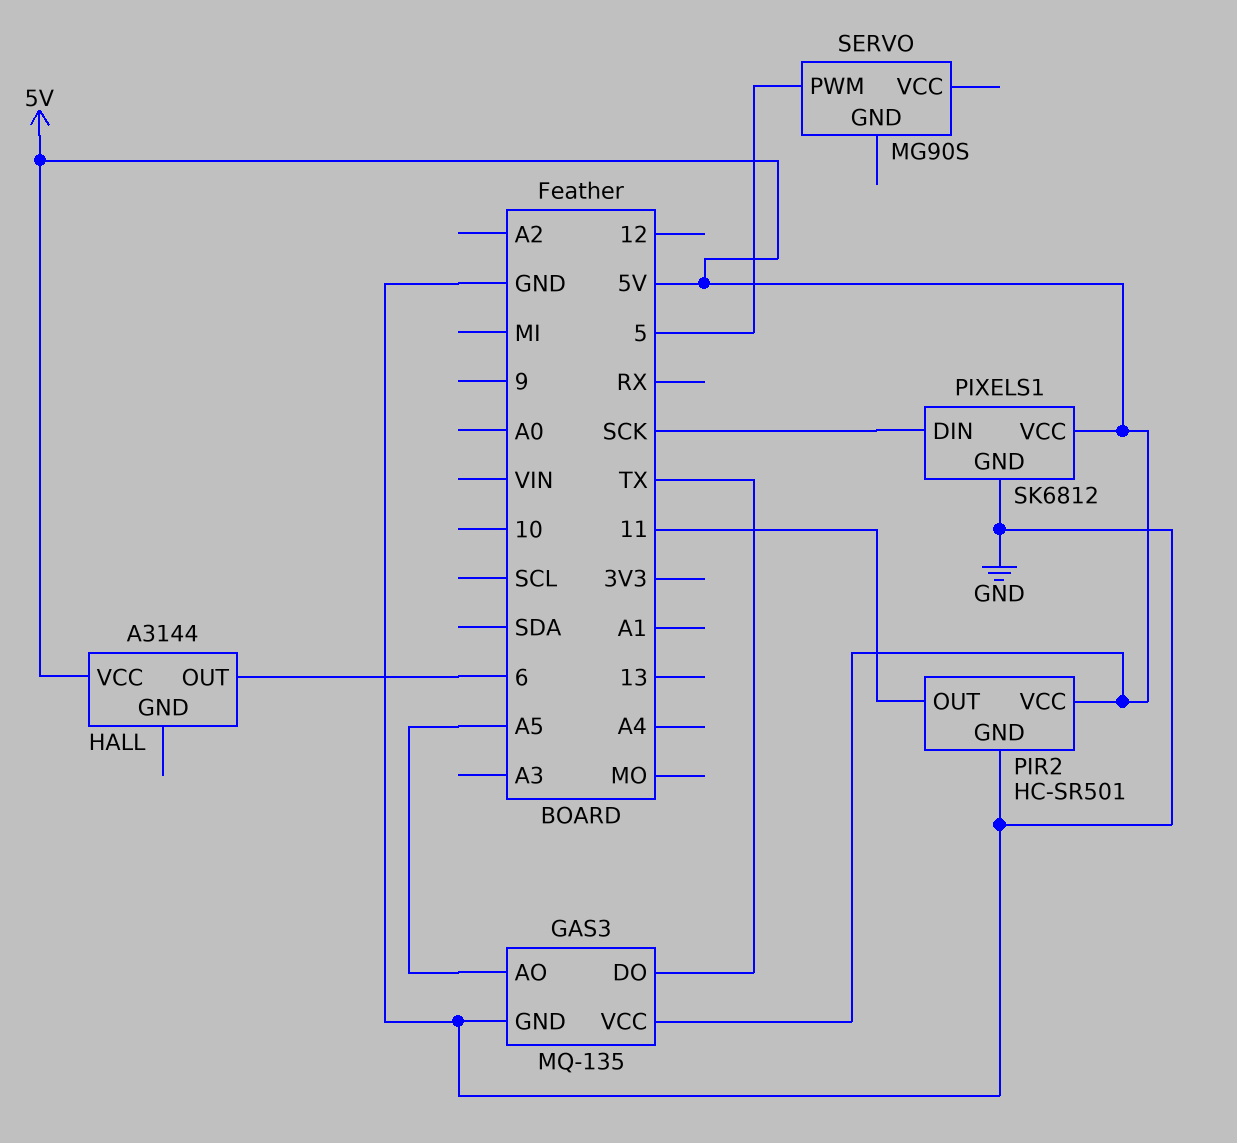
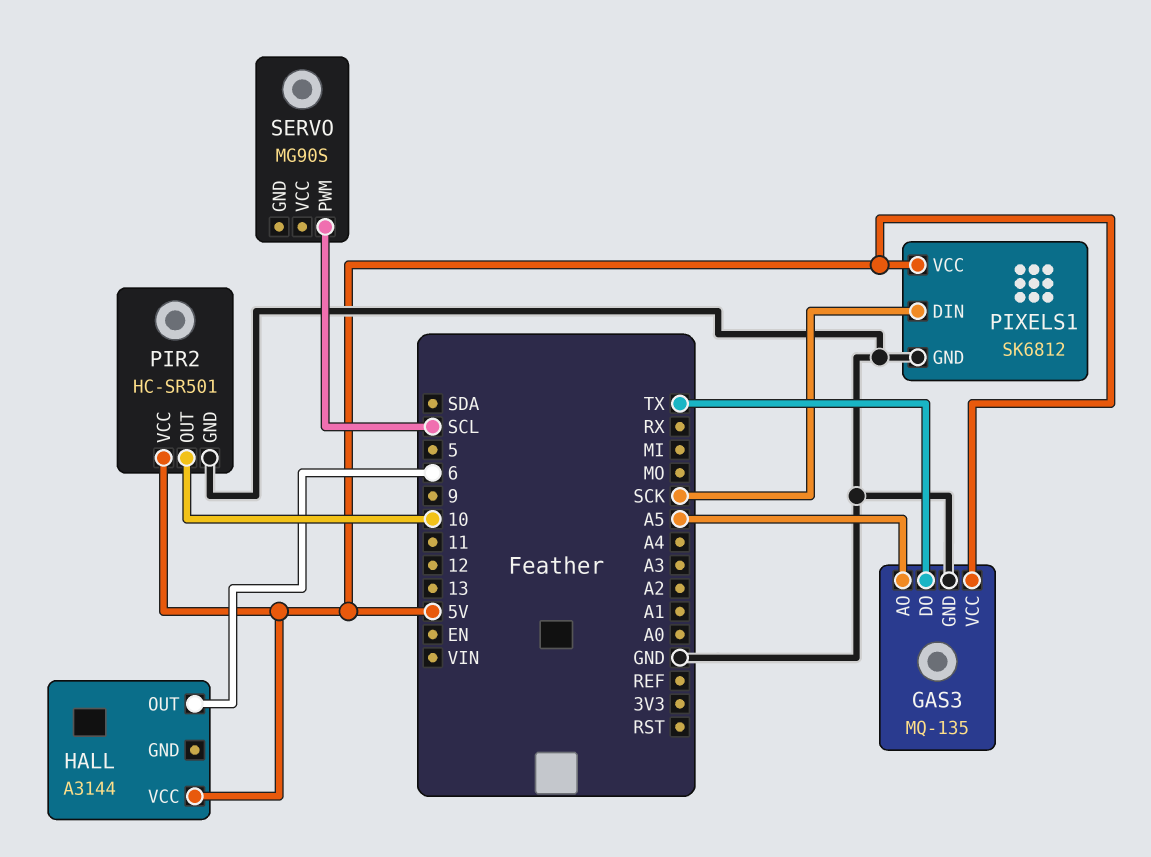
PIR2 pin OUT: 11 -> 10
SERVO pin PWM: 5 -> SCL

